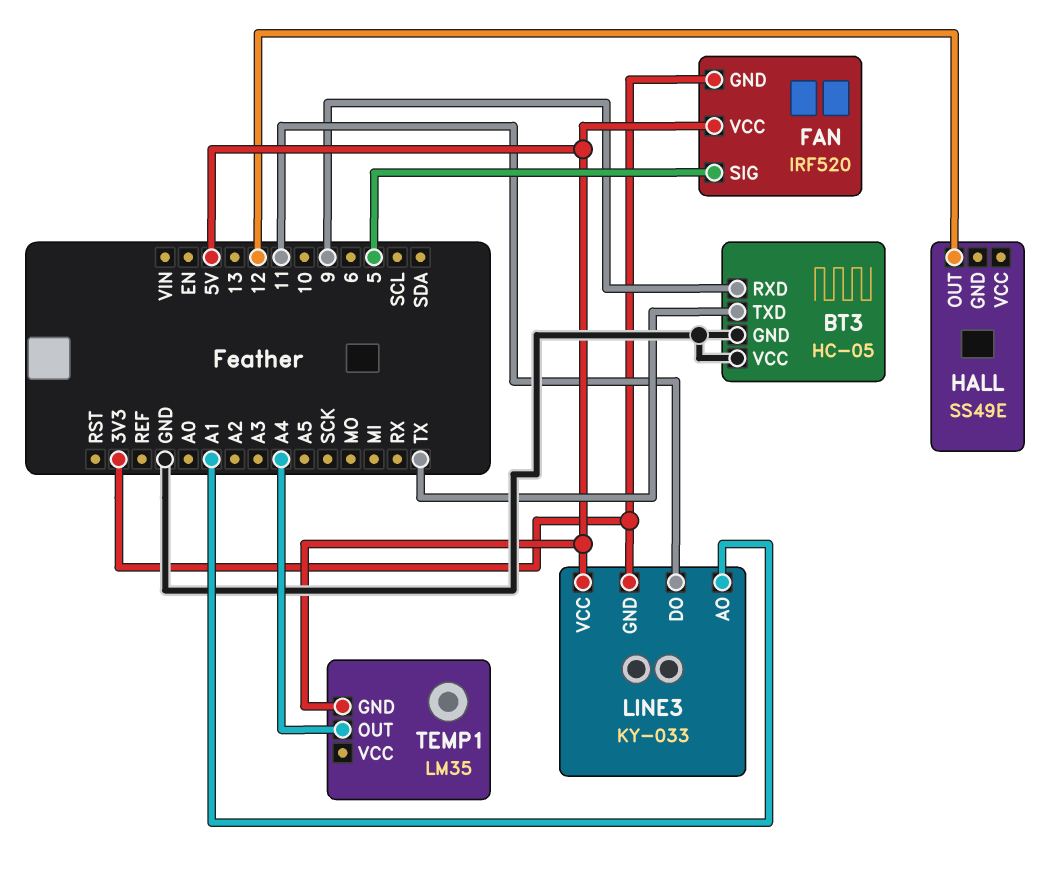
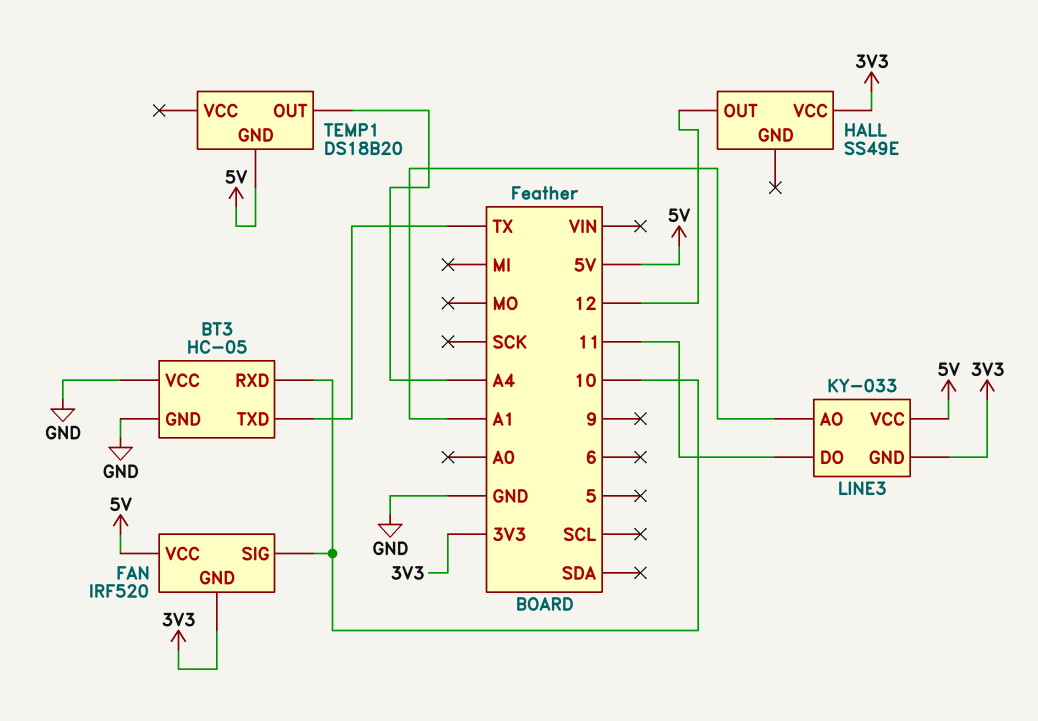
BT3 pin RXD: 9 -> 10
FAN pin SIG: 5 -> 10
HALL pin VCC: none -> 3V3
TEMP1: LM35 -> DS18B20

